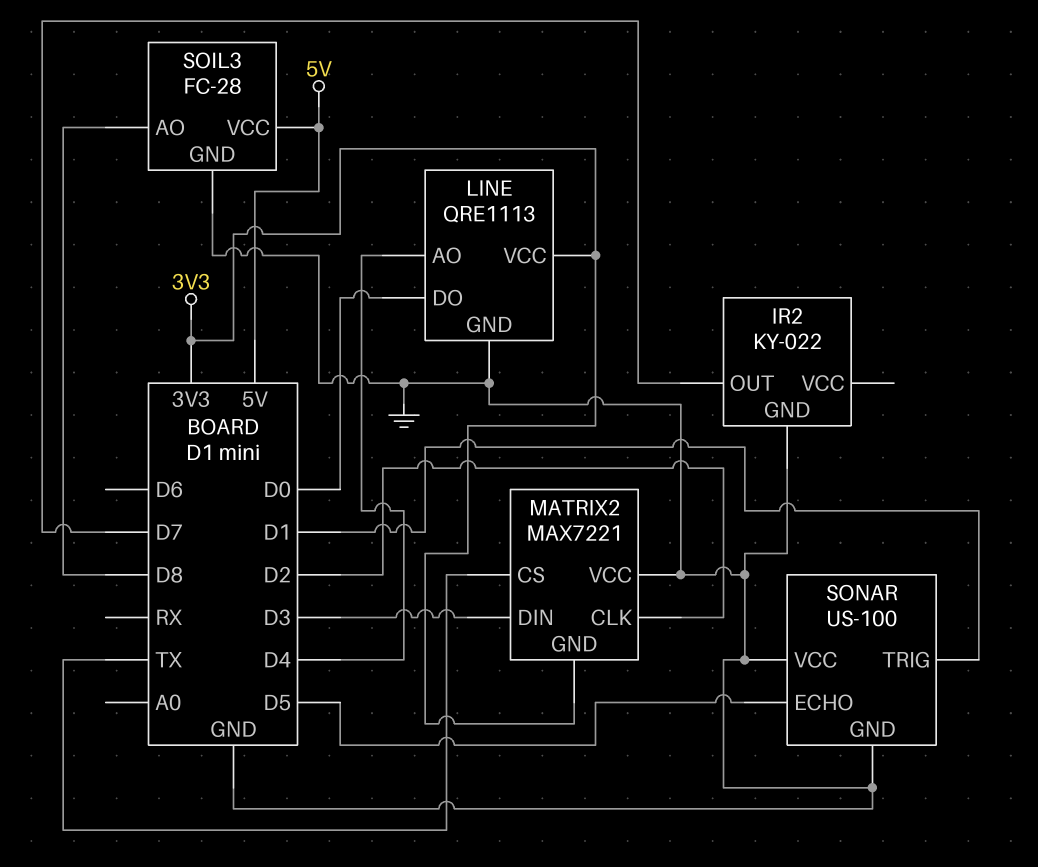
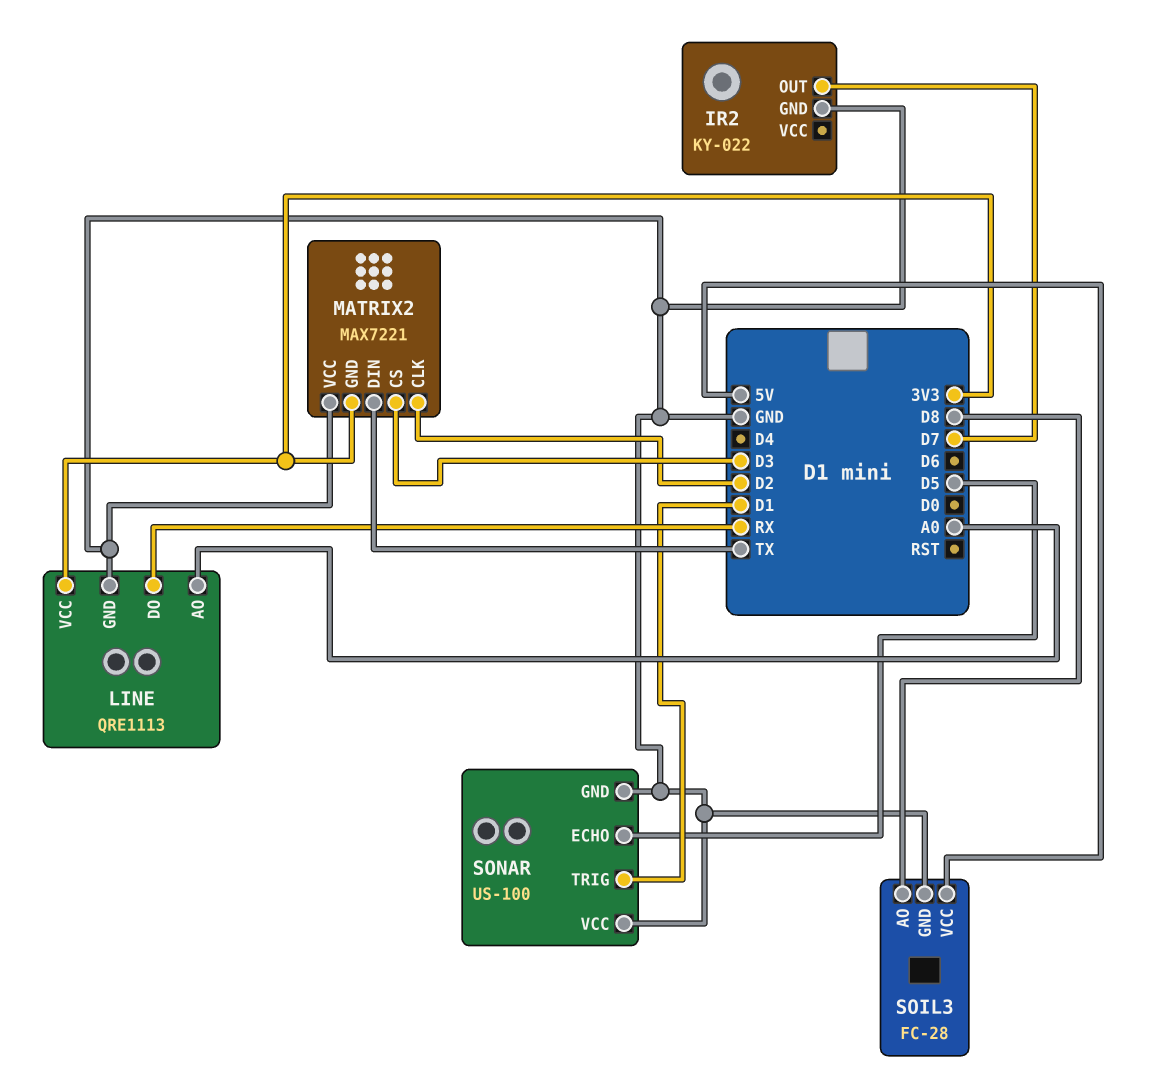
LINE pin AO: D4 -> A0
LINE pin DO: D0 -> RX
MATRIX2 pin CS: TX -> D3
MATRIX2 pin DIN: D3 -> TX

